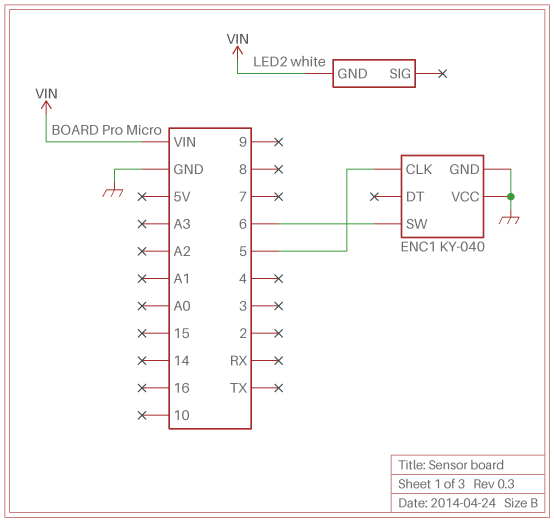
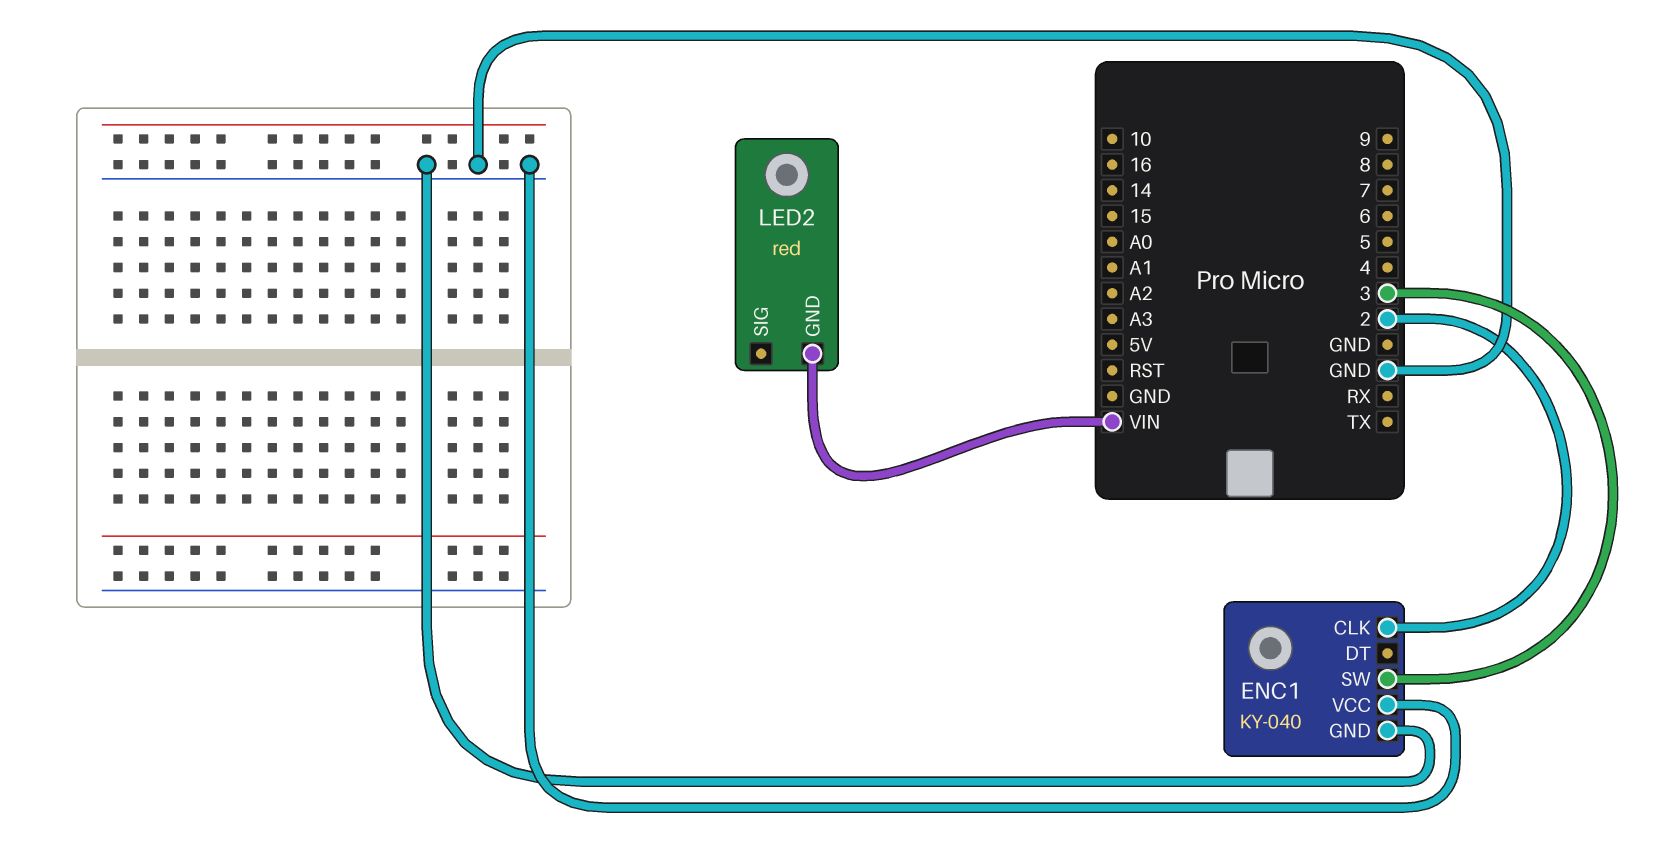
ENC1 pin CLK: 5 -> 2
ENC1 pin SW: 6 -> 3
LED2: white -> red

